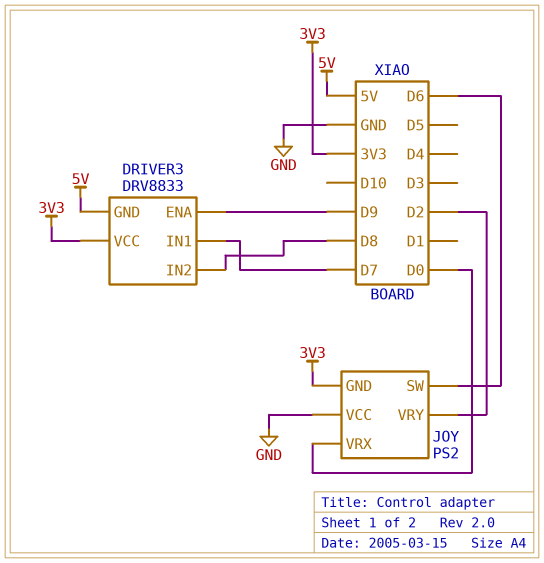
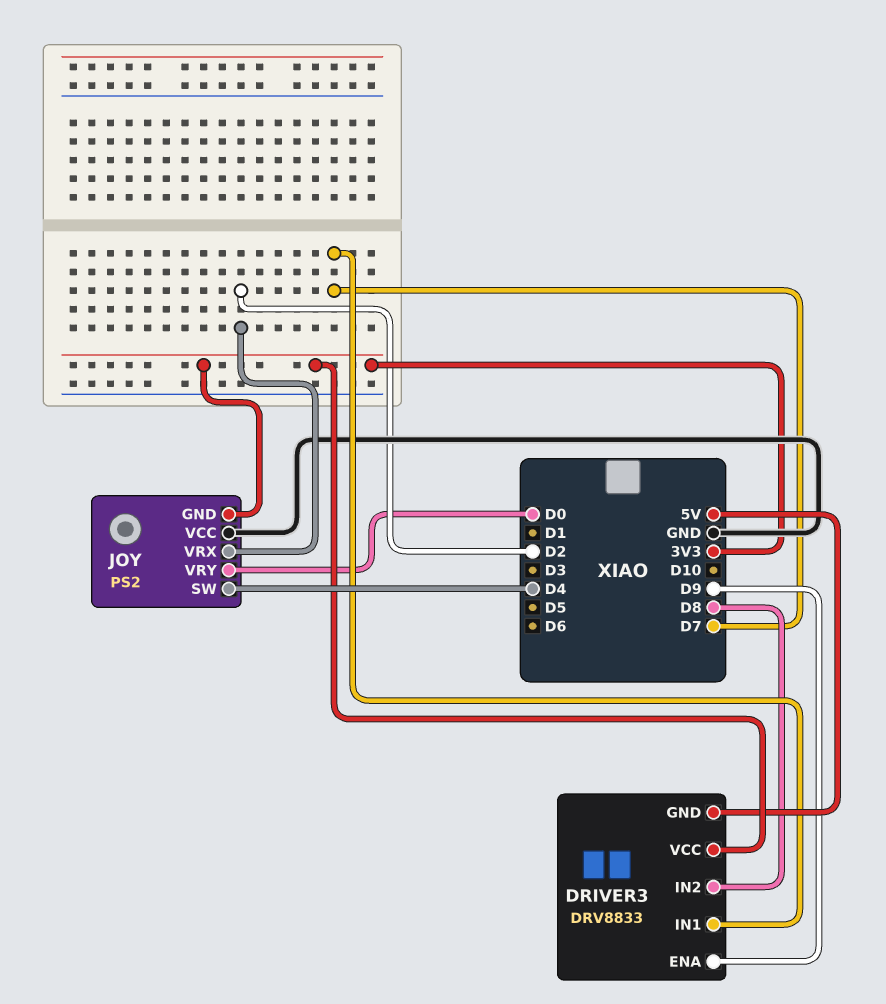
JOY pin SW: D6 -> D4
JOY pin VRX: D0 -> D2
JOY pin VRY: D2 -> D0

